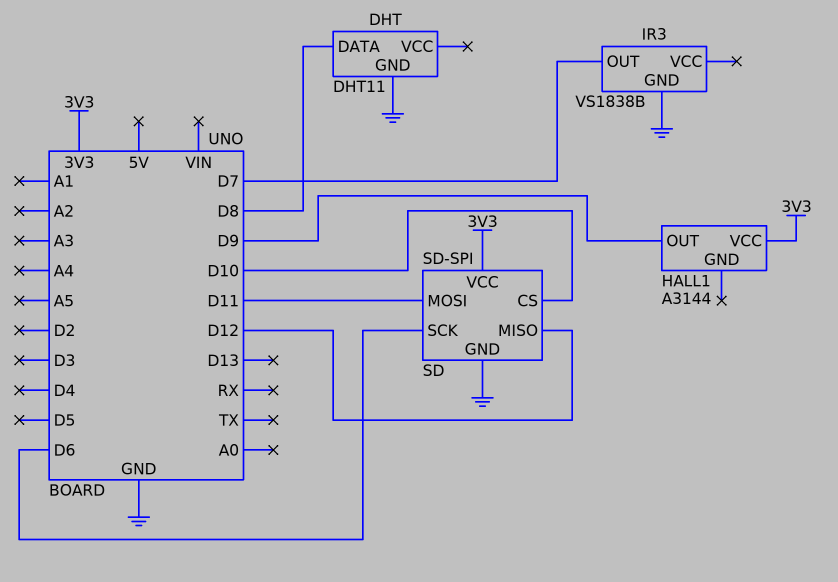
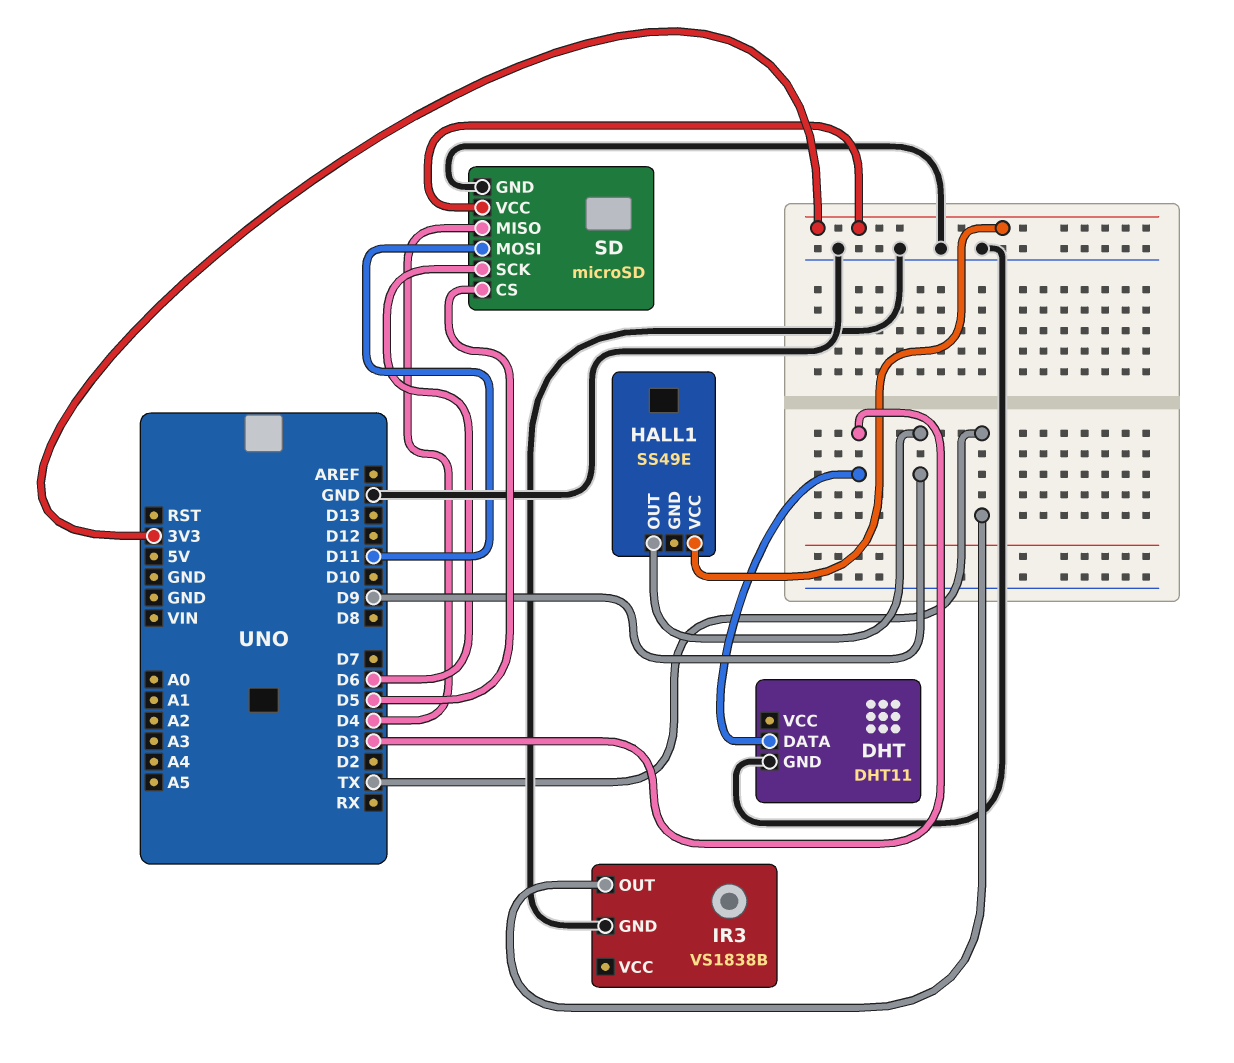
DHT pin DATA: D8 -> D3
HALL1: A3144 -> SS49E
IR3 pin OUT: D7 -> TX
SD: SD-SPI -> microSD
SD pin CS: D10 -> D5
SD pin MISO: D12 -> D4

